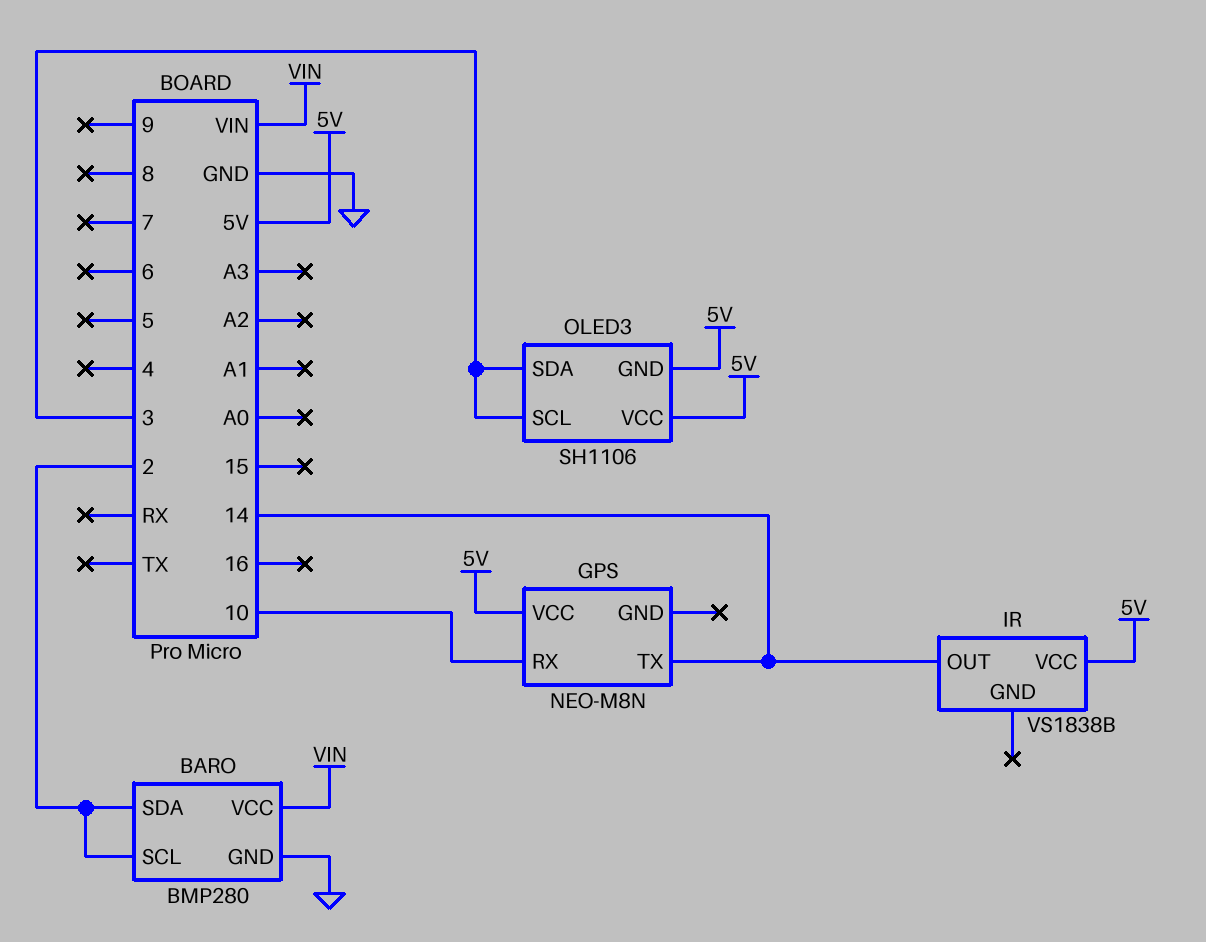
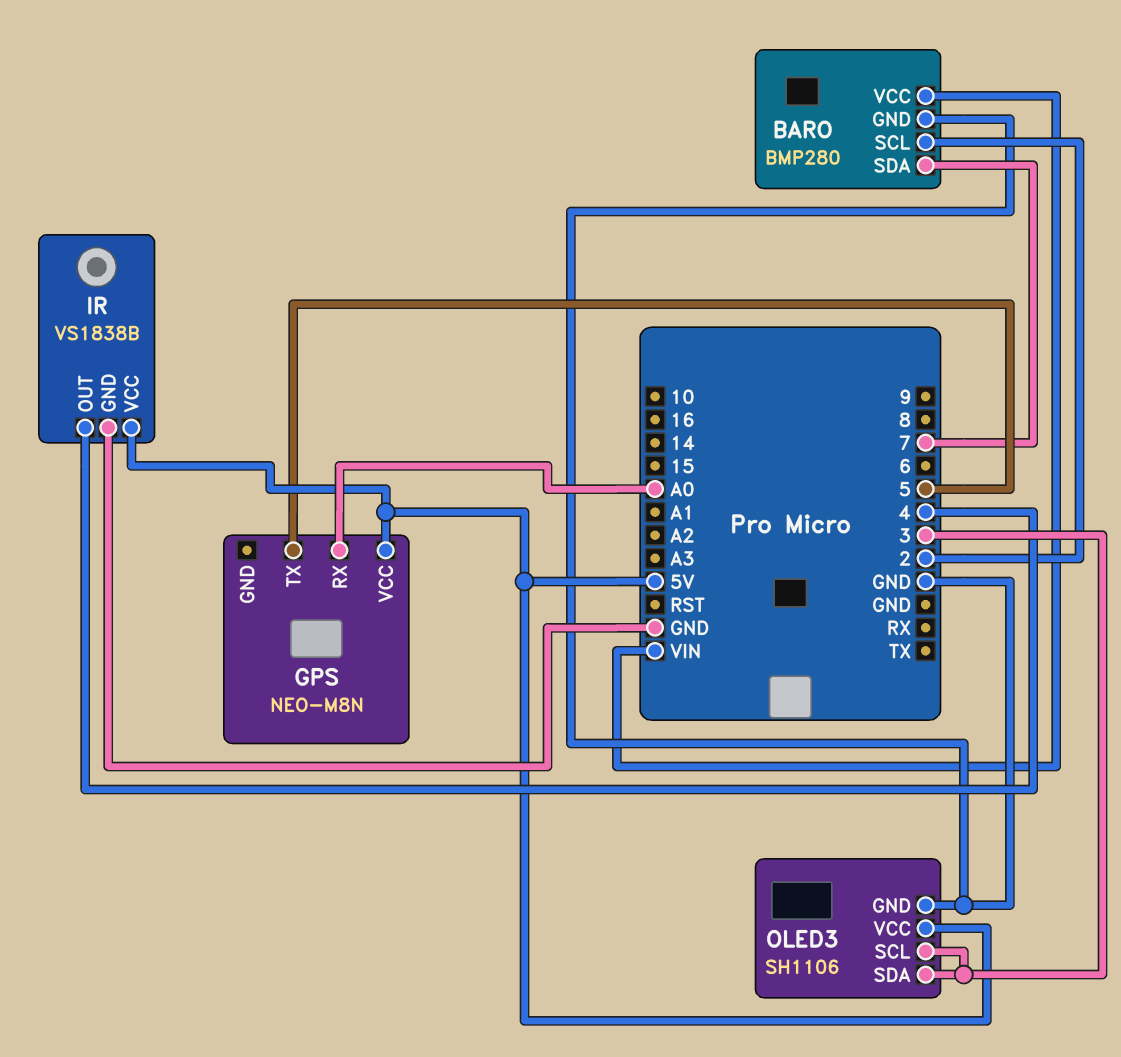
BARO pin SDA: 2 -> 7
GPS pin RX: 10 -> A0
GPS pin TX: 14 -> 5
IR pin GND: none -> GND
IR pin OUT: 14 -> 4
OLED3 pin GND: 5V -> GND

